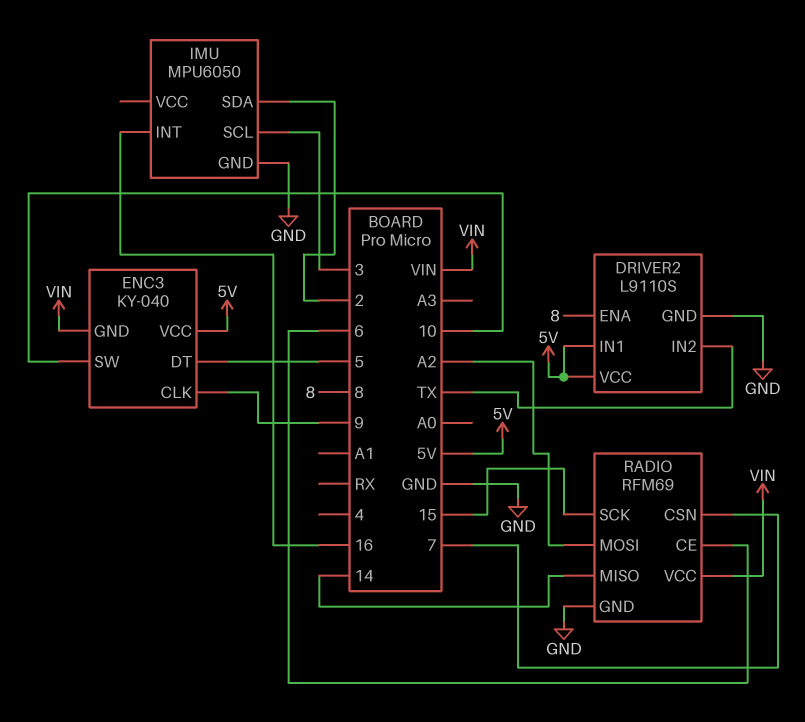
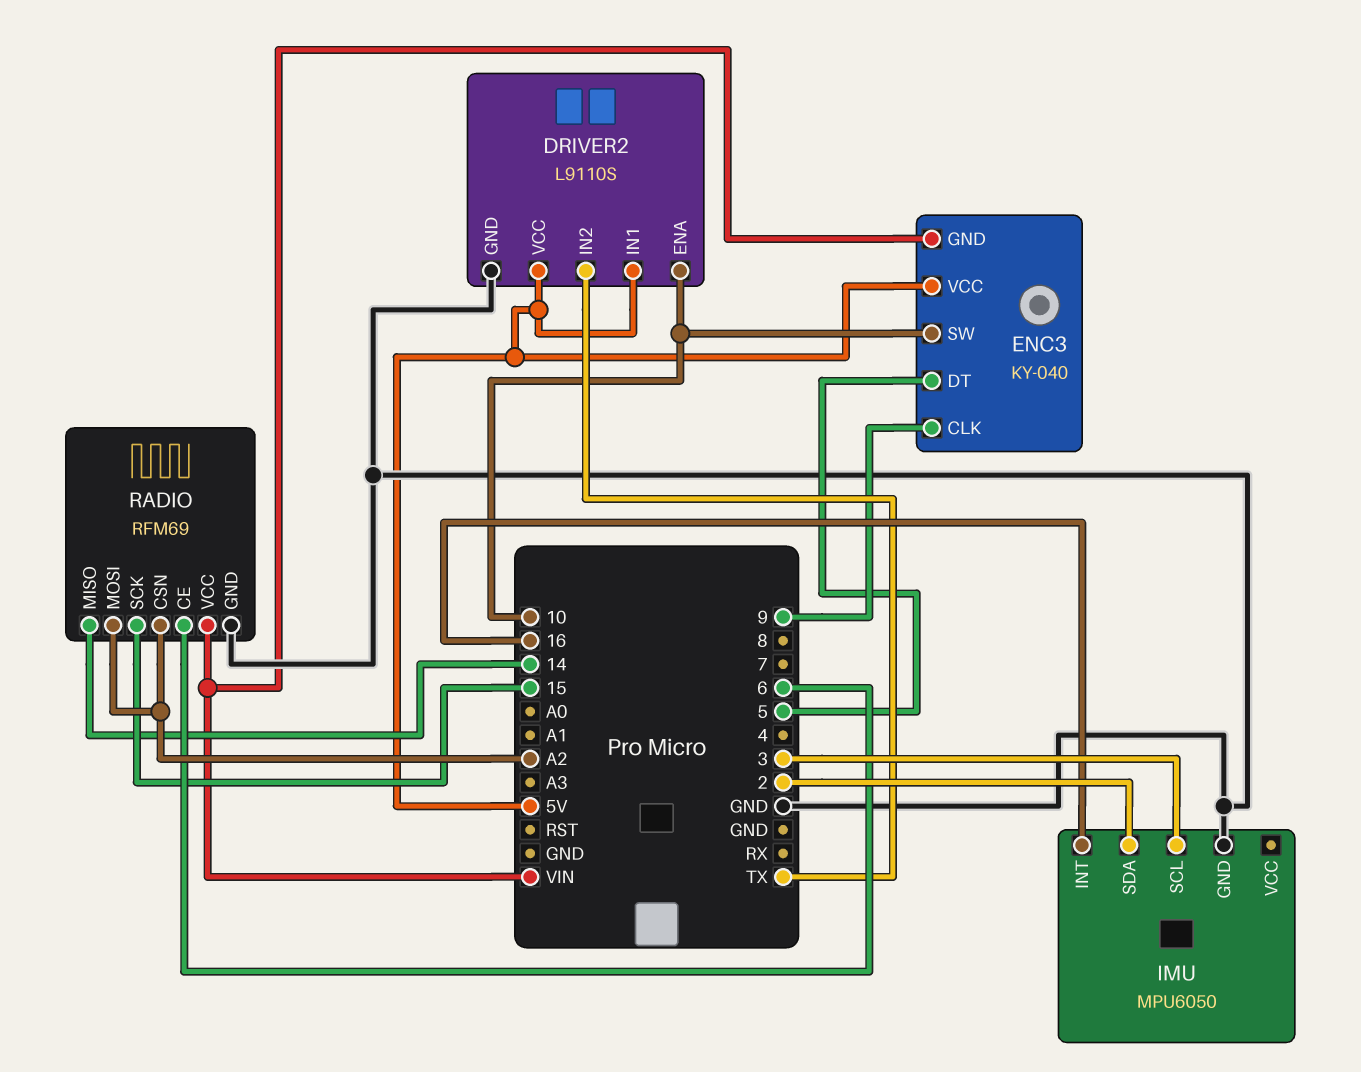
DRIVER2 pin ENA: 8 -> 10
RADIO pin CSN: 7 -> A2

